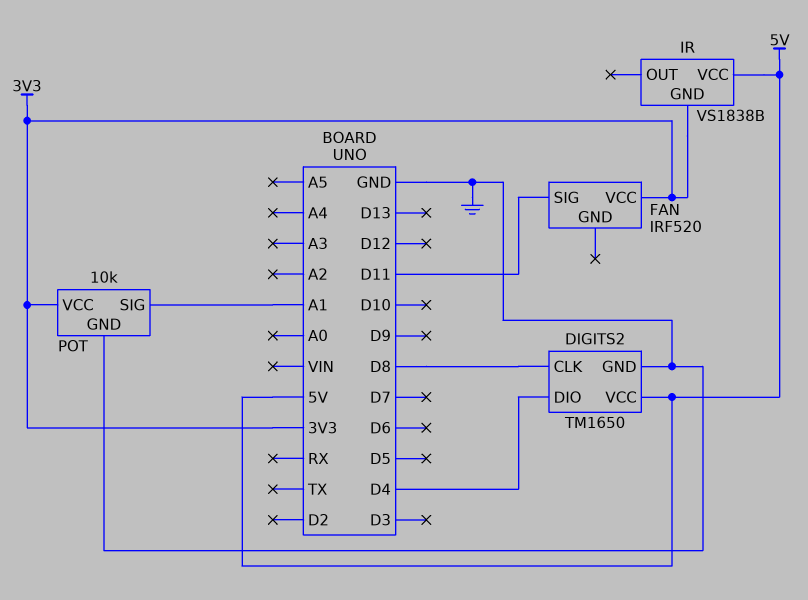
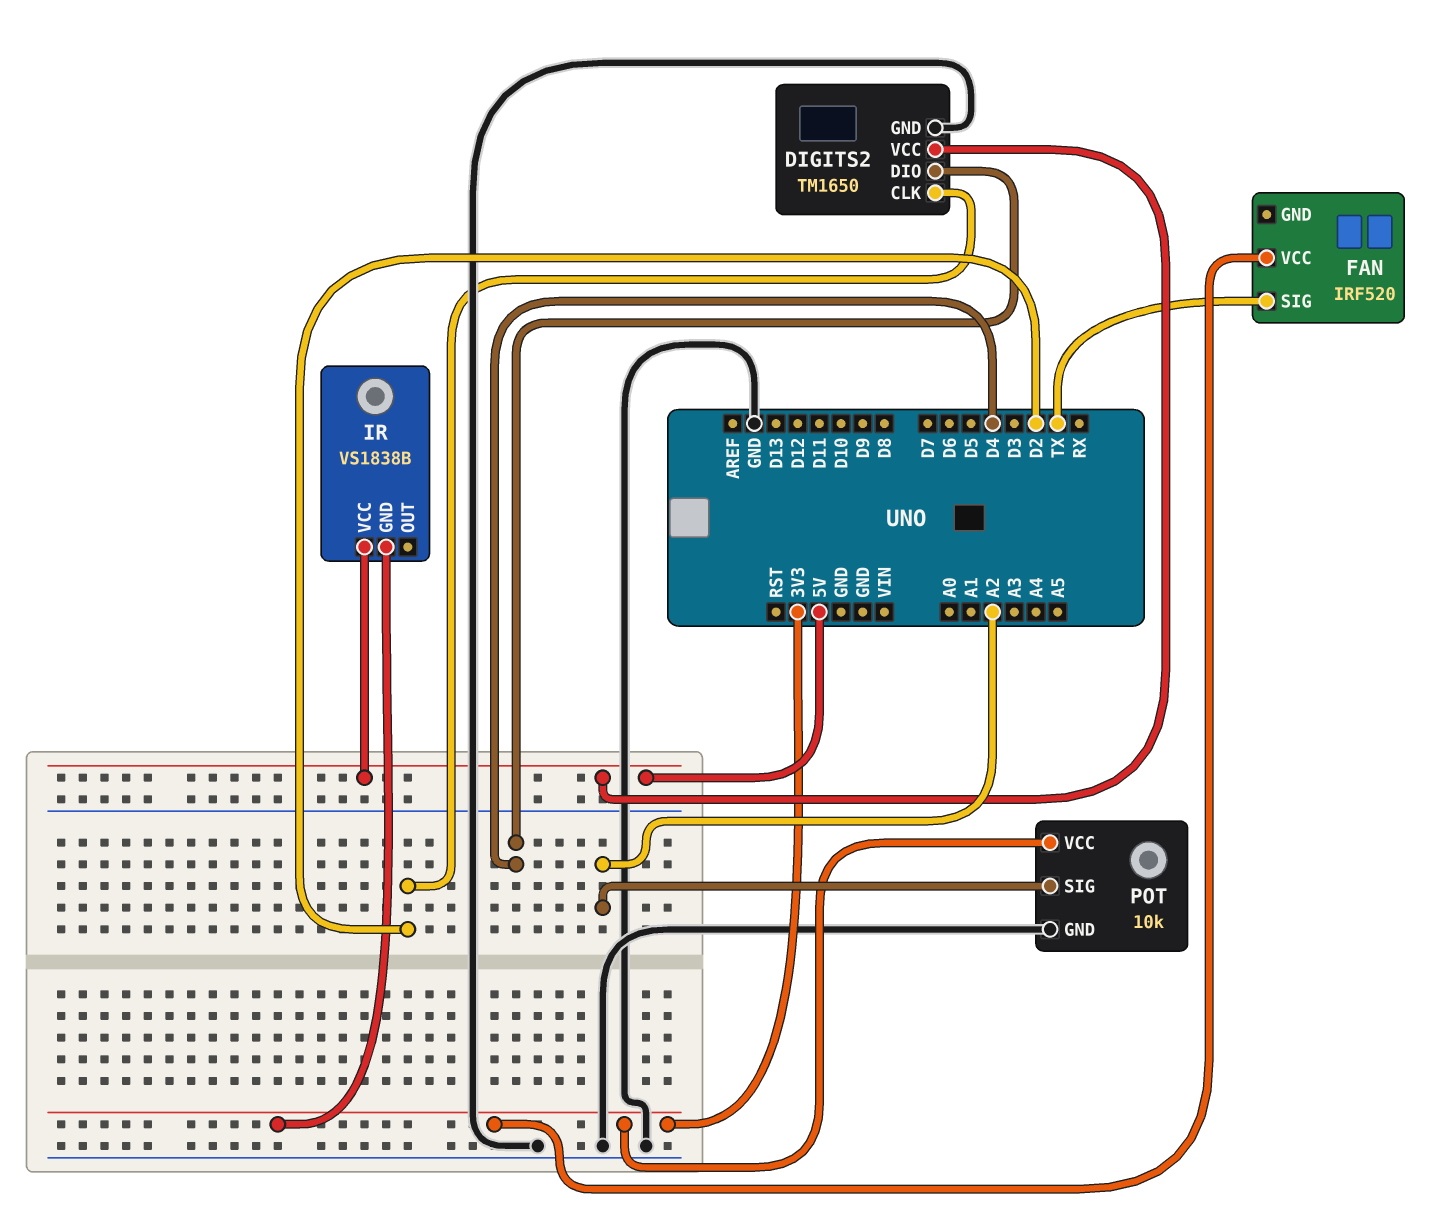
DIGITS2 pin CLK: D8 -> D2
FAN pin SIG: D11 -> TX
POT pin SIG: A1 -> A2

